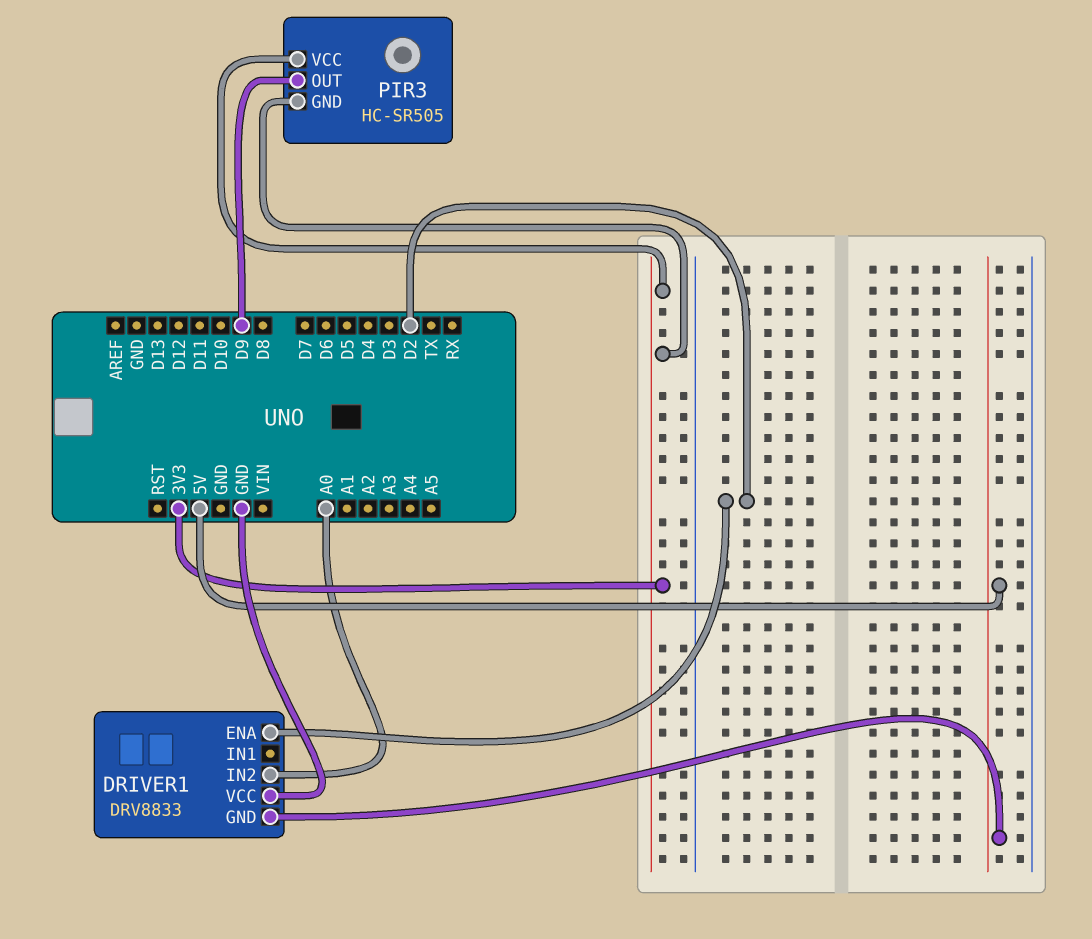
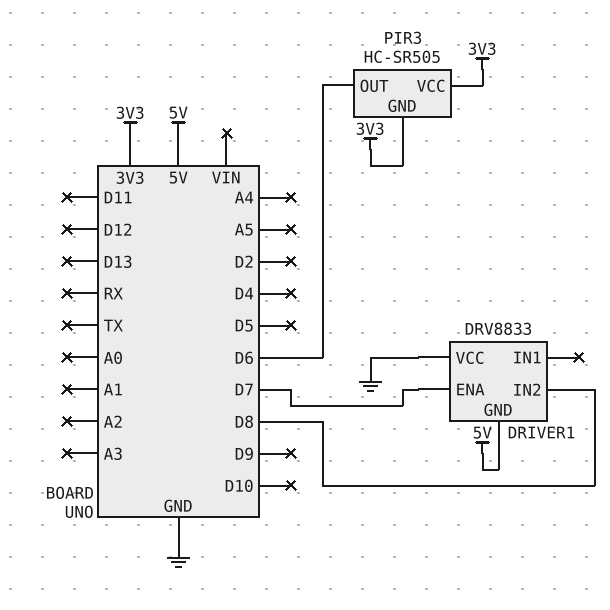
DRIVER1 pin ENA: D2 -> D7
DRIVER1 pin IN2: A0 -> D8
PIR3 pin OUT: D9 -> D6

